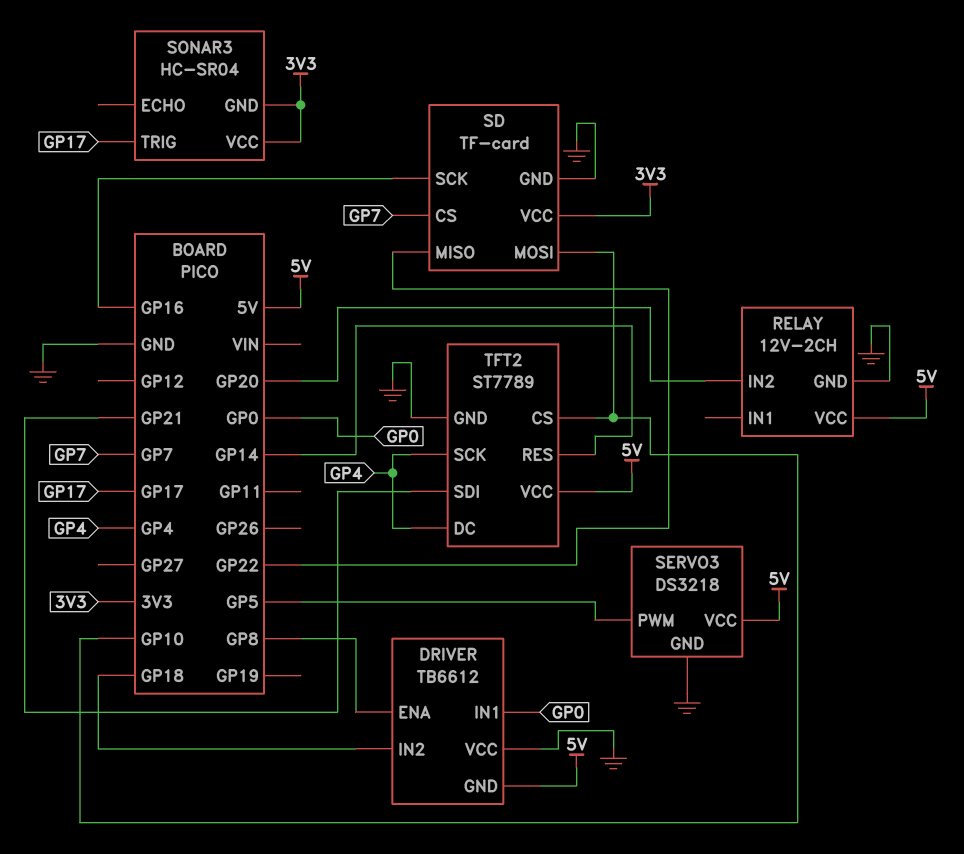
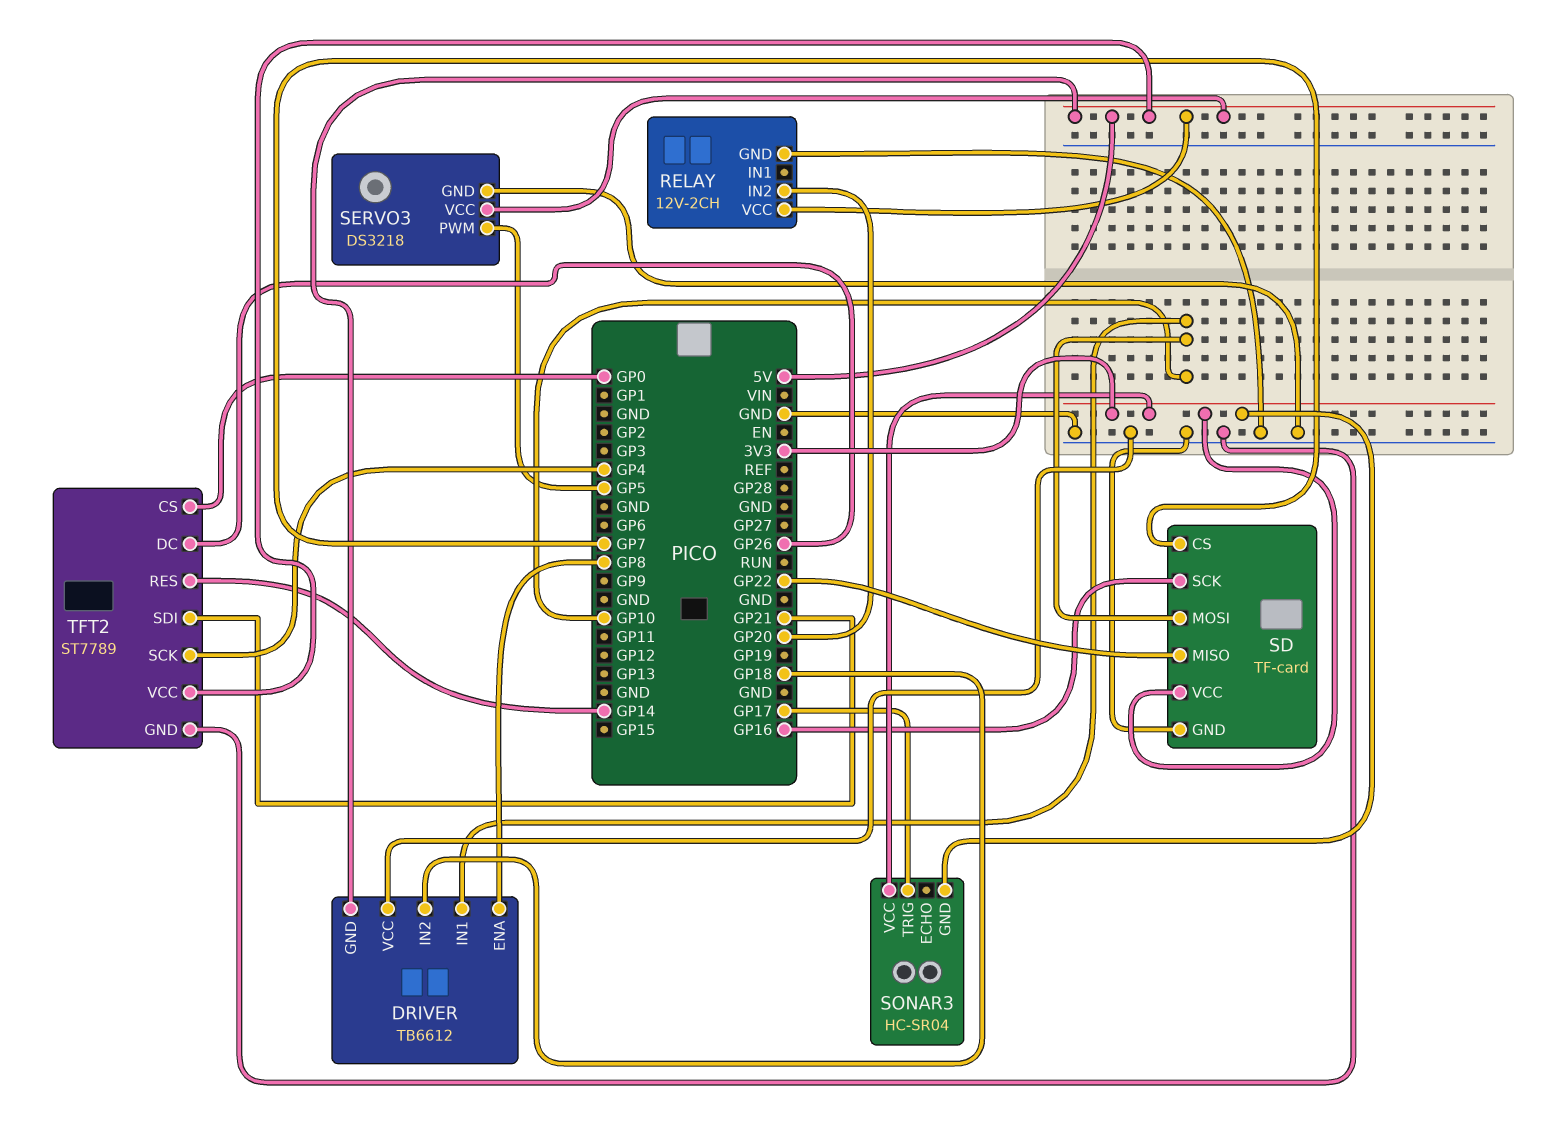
DRIVER pin IN1: GP0 -> GP10
TFT2 pin CS: GP10 -> GP0
TFT2 pin DC: GP4 -> GP26

